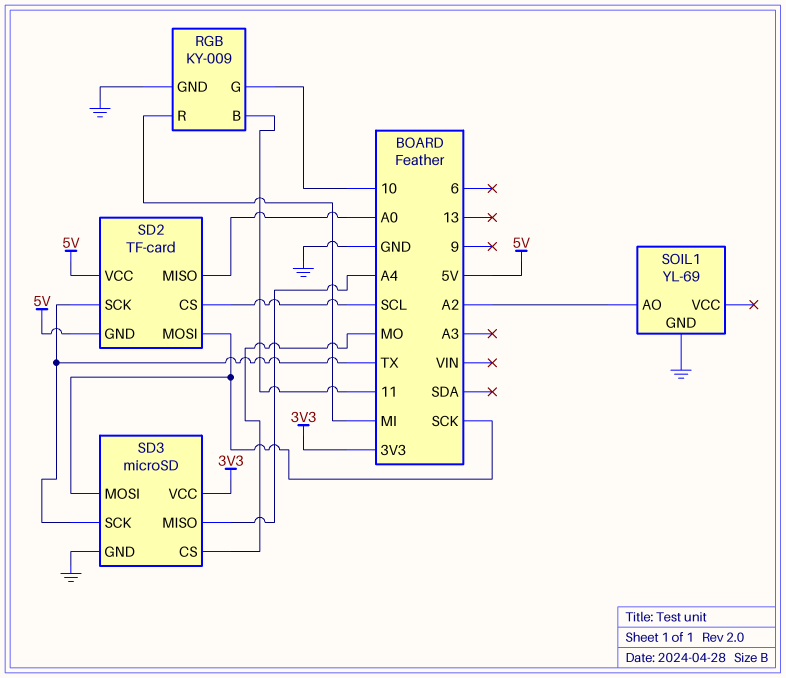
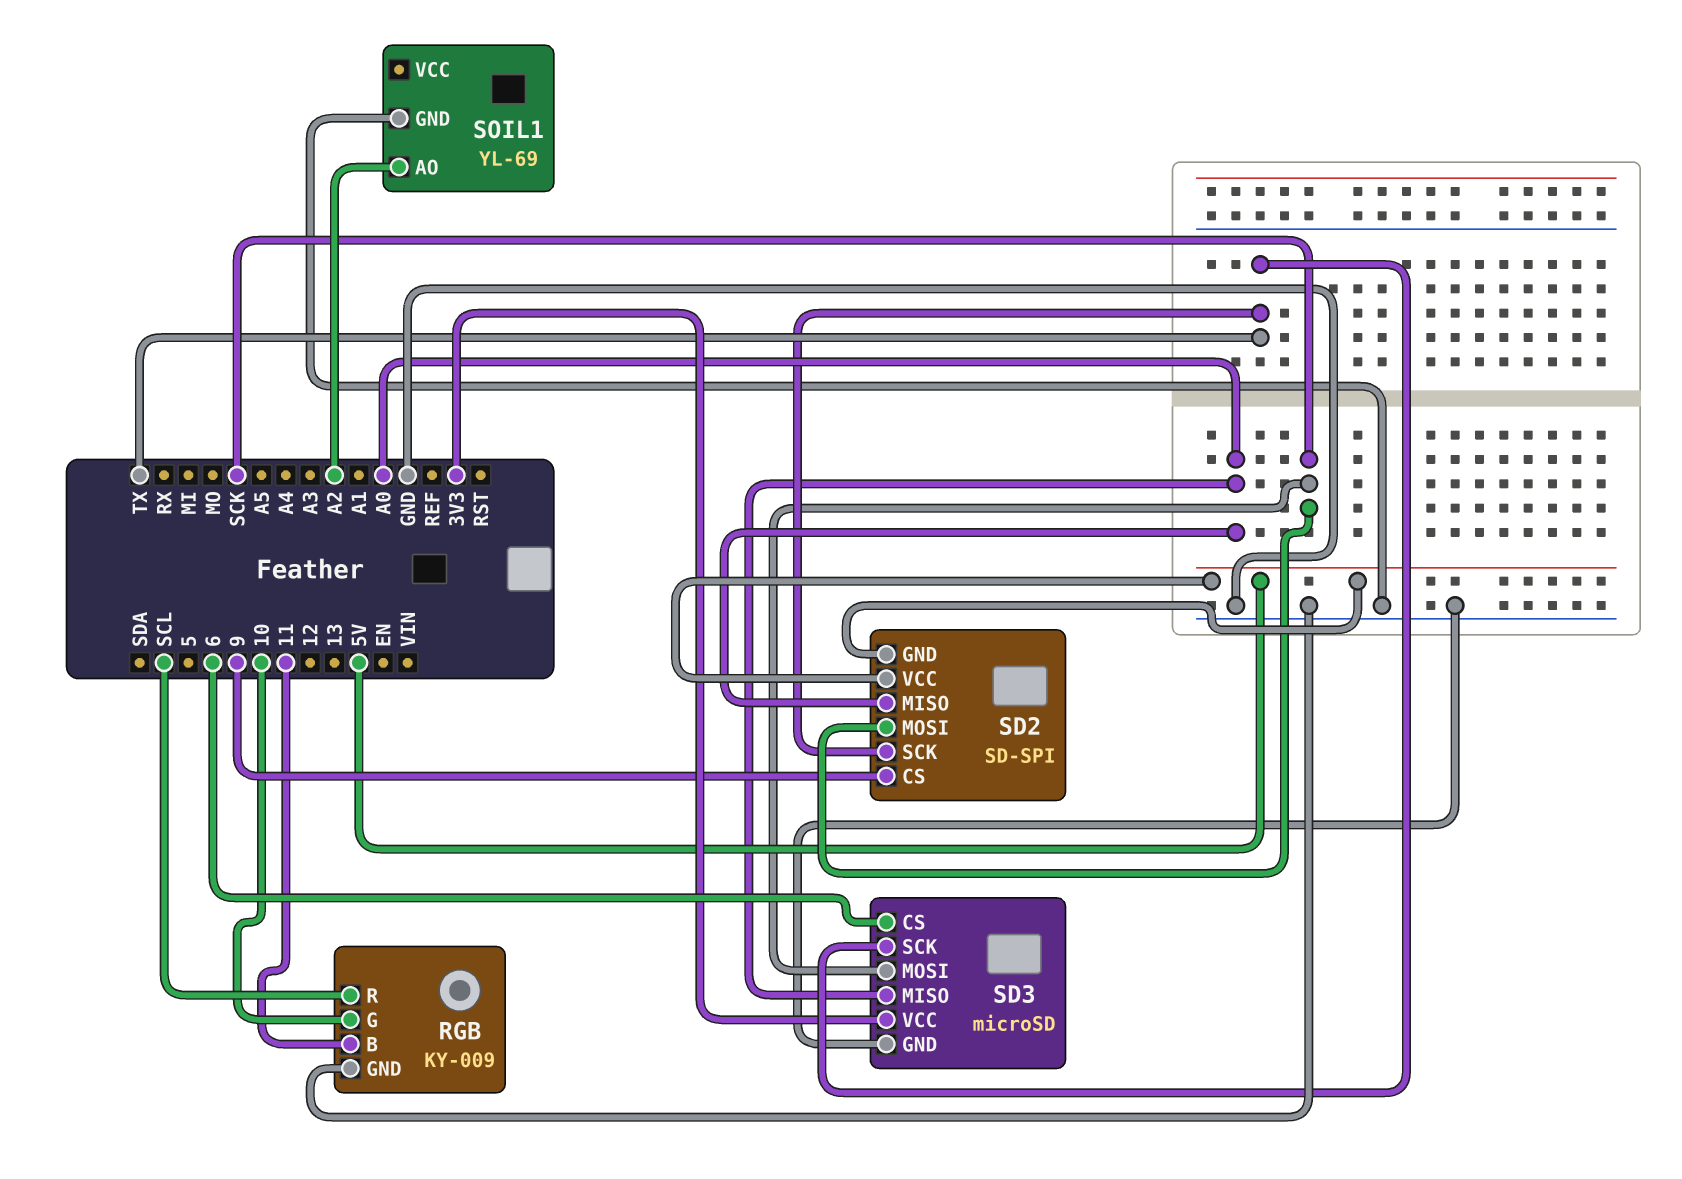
RGB pin R: MI -> SCL
SD2: TF-card -> SD-SPI
SD2 pin CS: SCL -> 9
SD3 pin CS: MO -> 6
SD3 pin MISO: A4 -> A0

